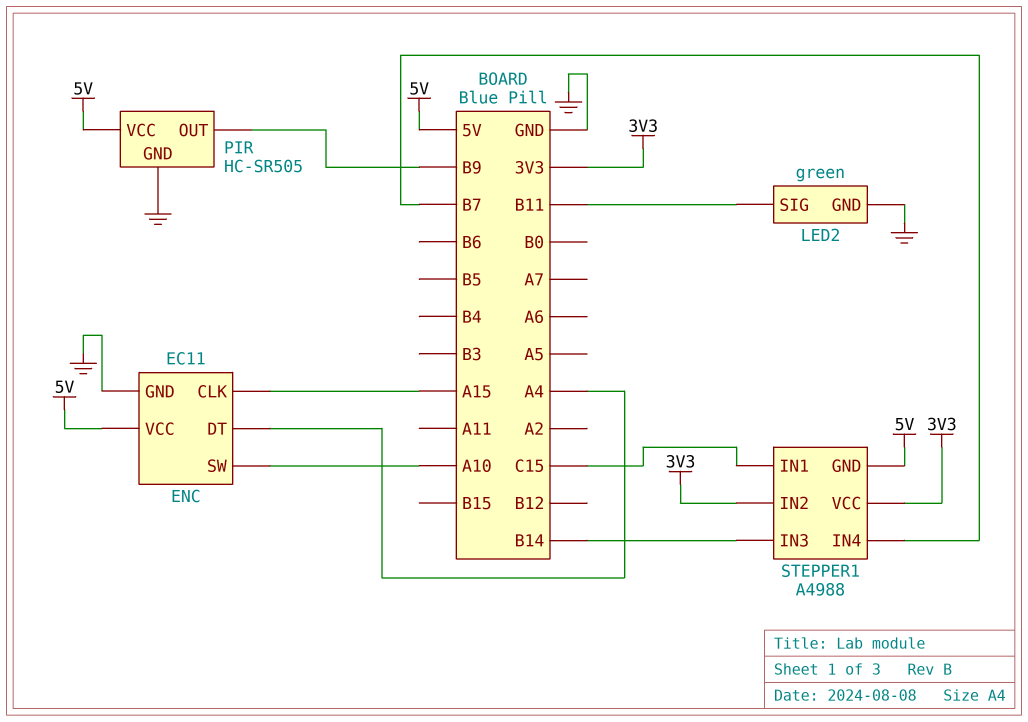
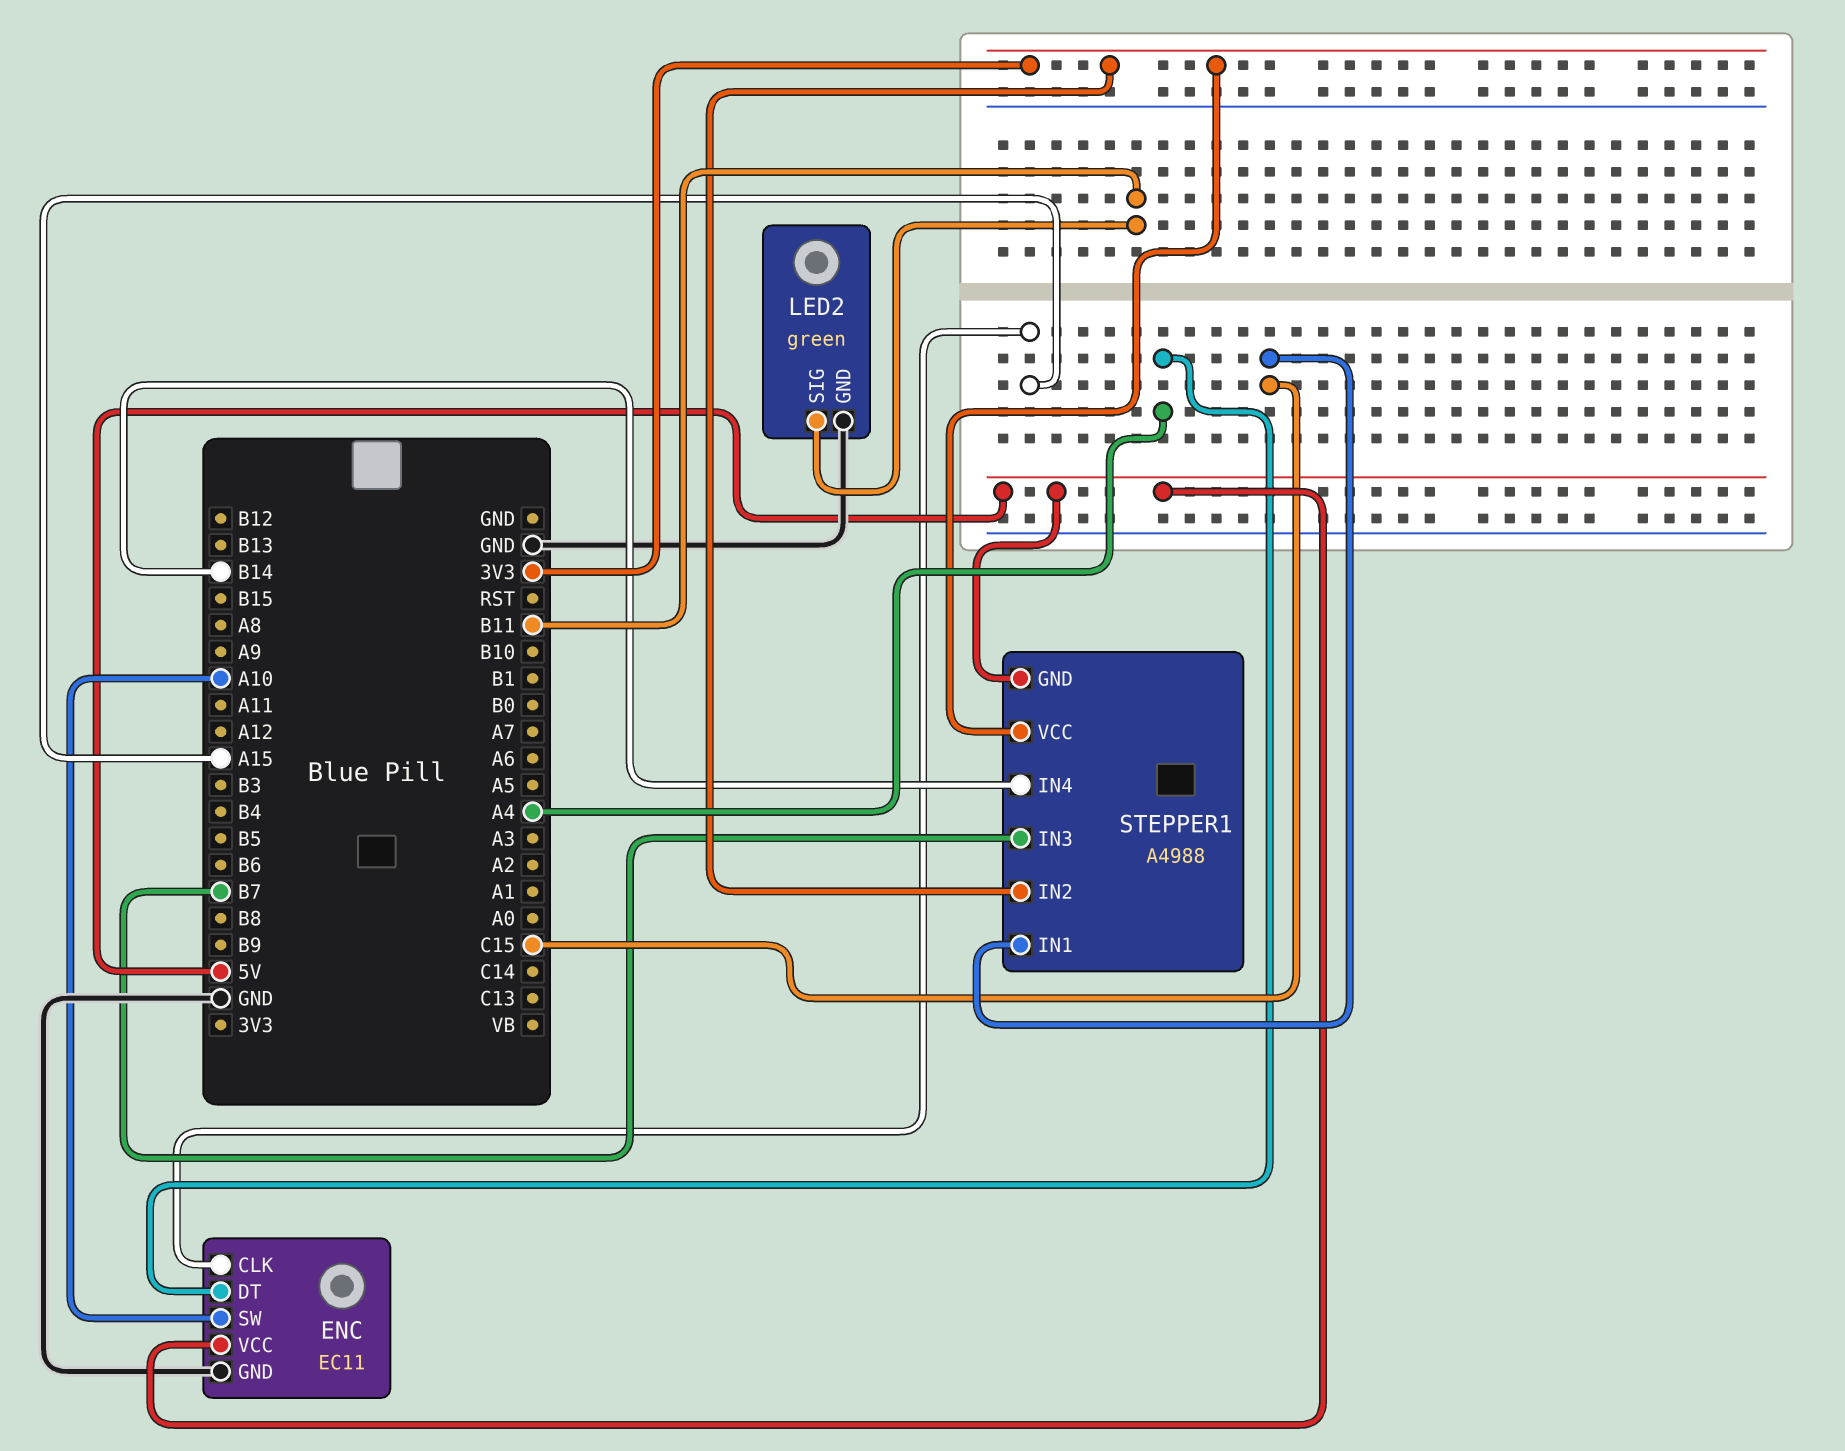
PIR: HC-SR505 -> none
PIR pin GND: GND -> none
PIR pin OUT: B9 -> none
PIR pin VCC: 5V -> none
STEPPER1 pin IN3: B14 -> B7
STEPPER1 pin IN4: B7 -> B14

